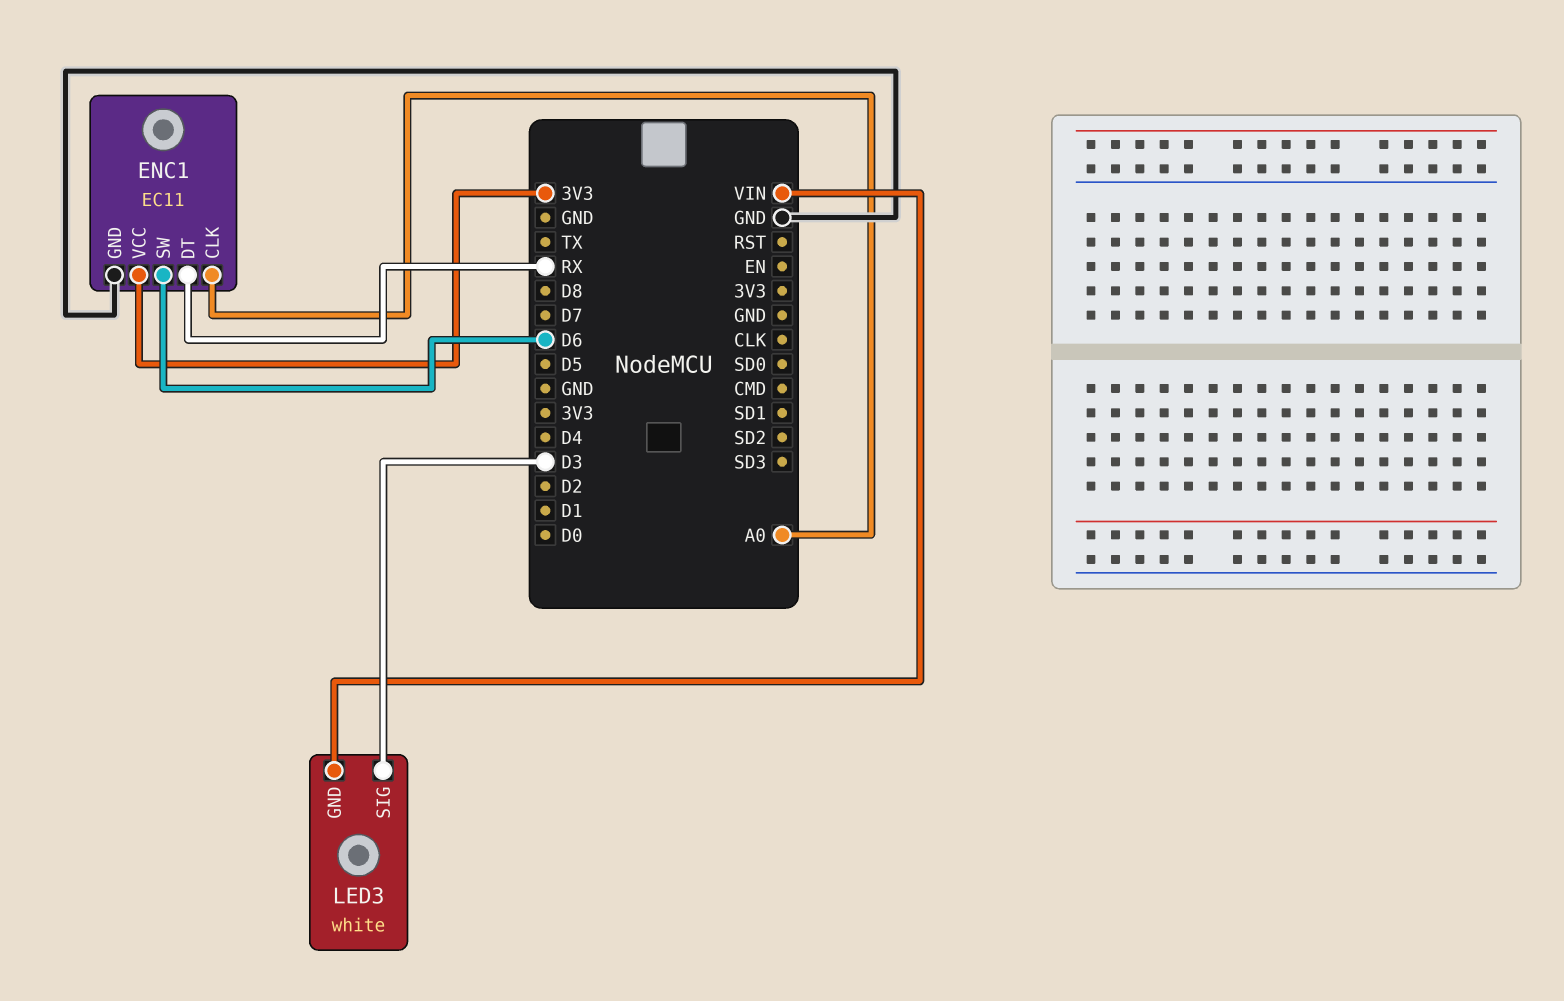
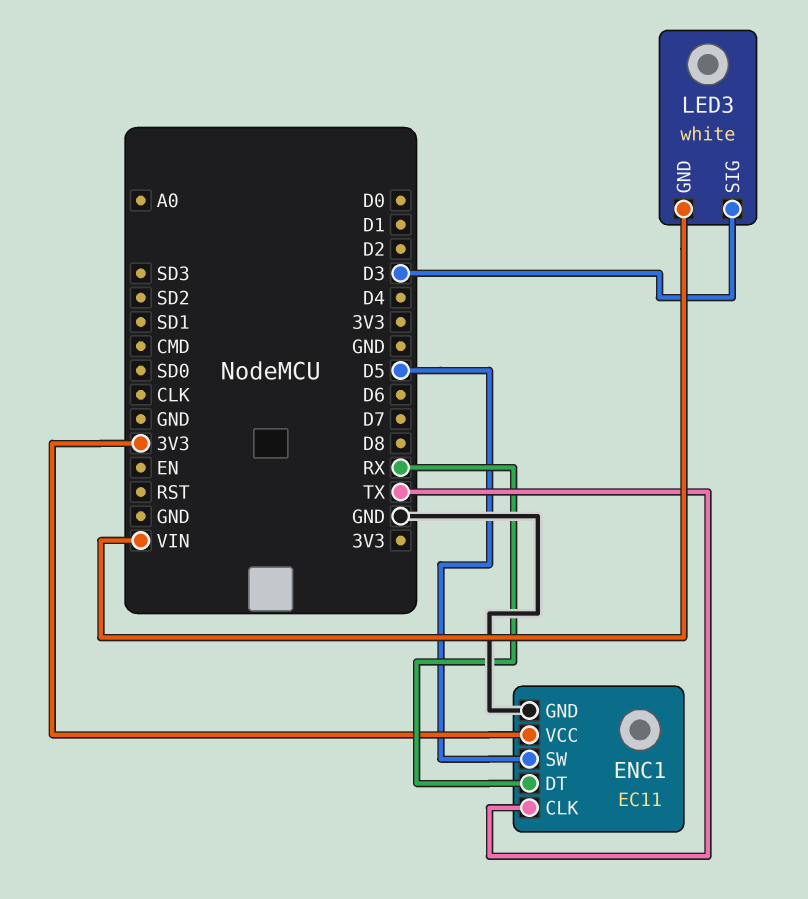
ENC1 pin CLK: A0 -> TX
ENC1 pin SW: D6 -> D5

